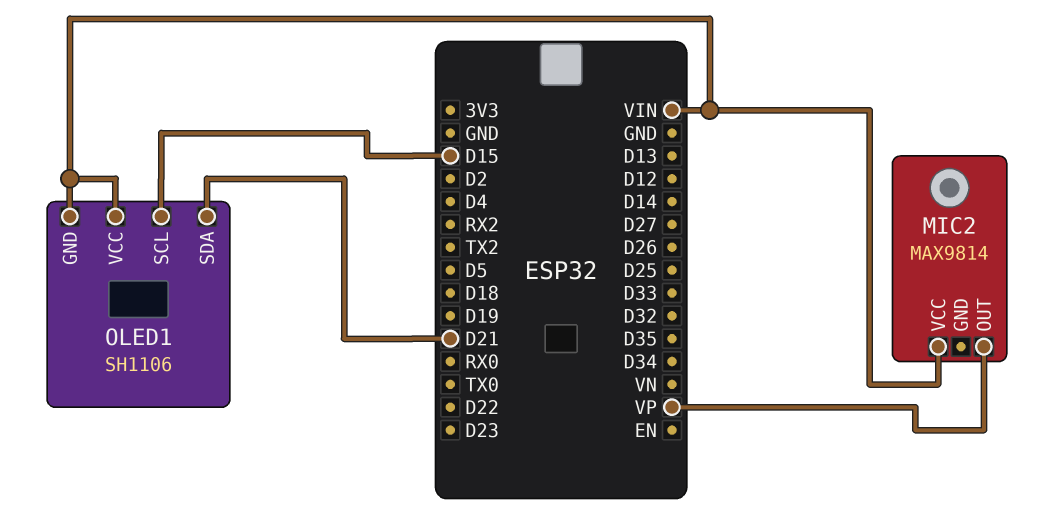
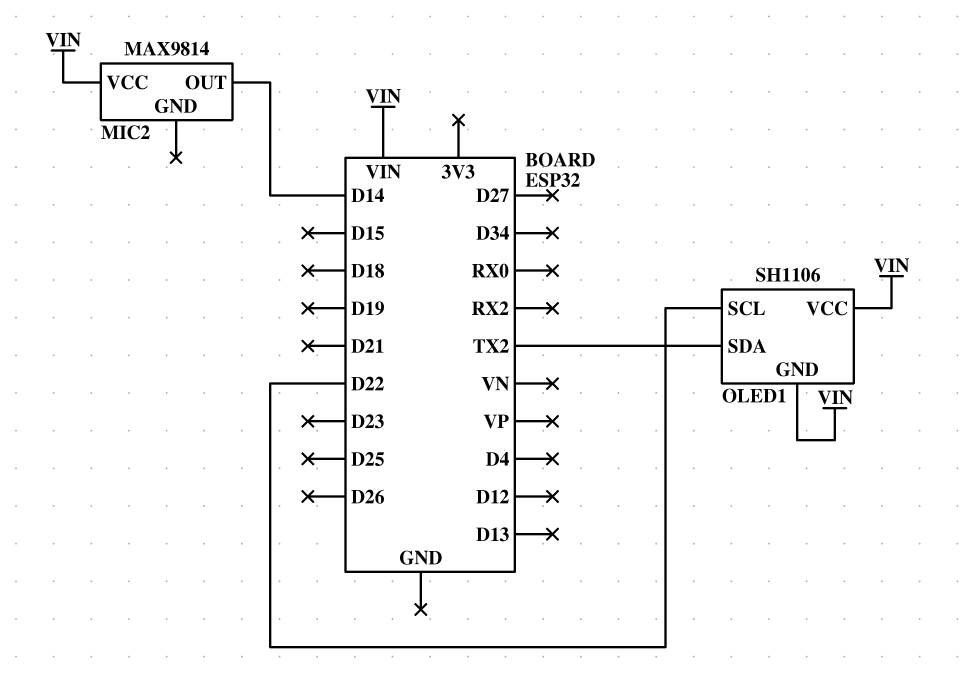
MIC2 pin OUT: VP -> D14
OLED1 pin SCL: D15 -> D22
OLED1 pin SDA: D21 -> TX2

